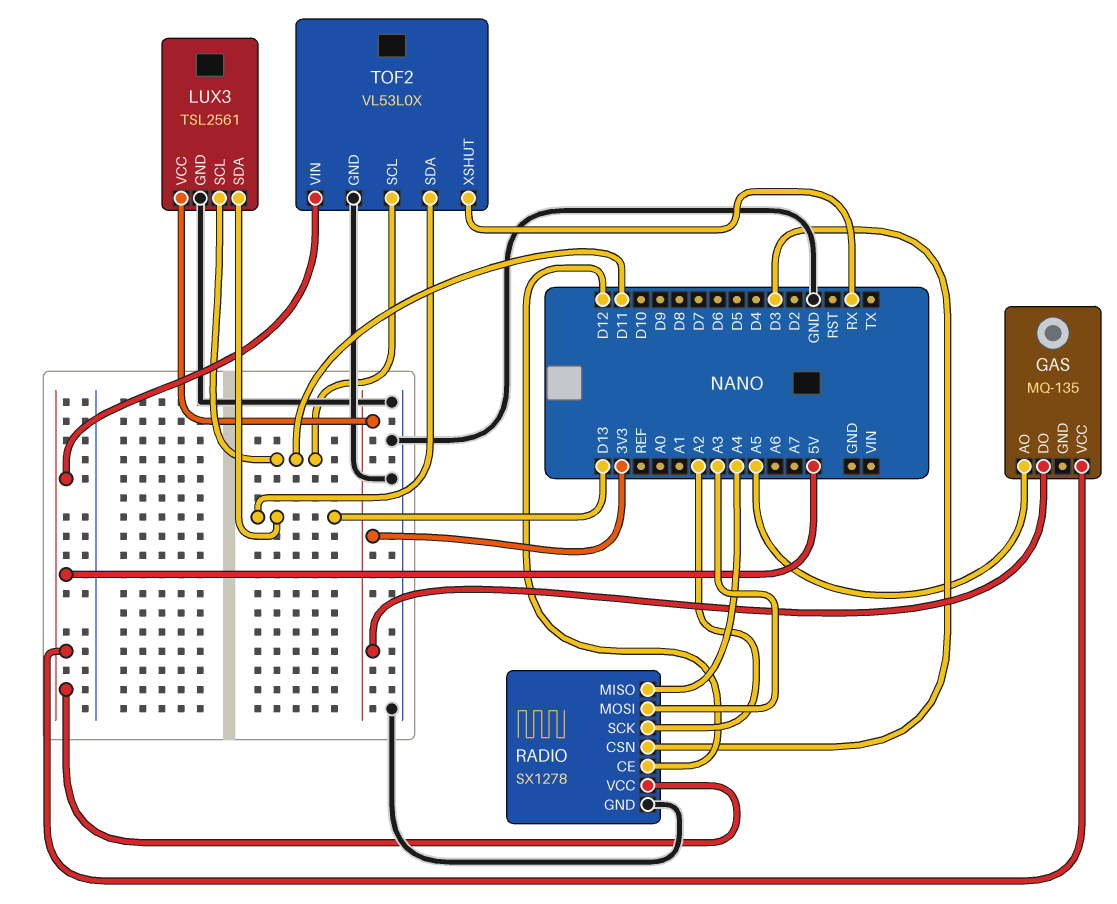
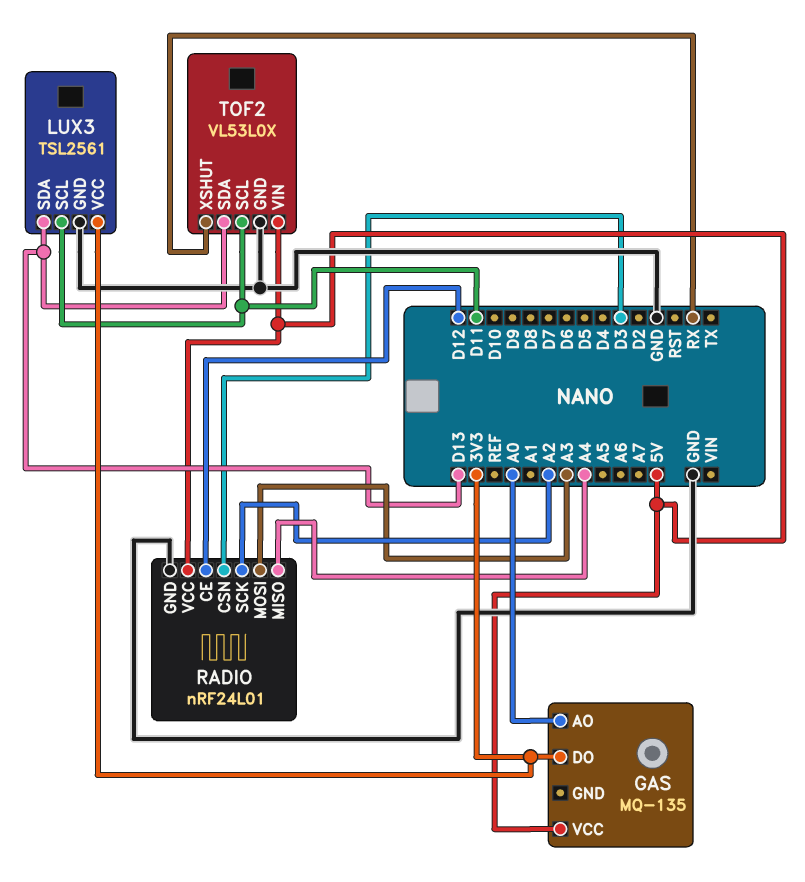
GAS pin AO: A5 -> A0
RADIO: SX1278 -> nRF24L01

